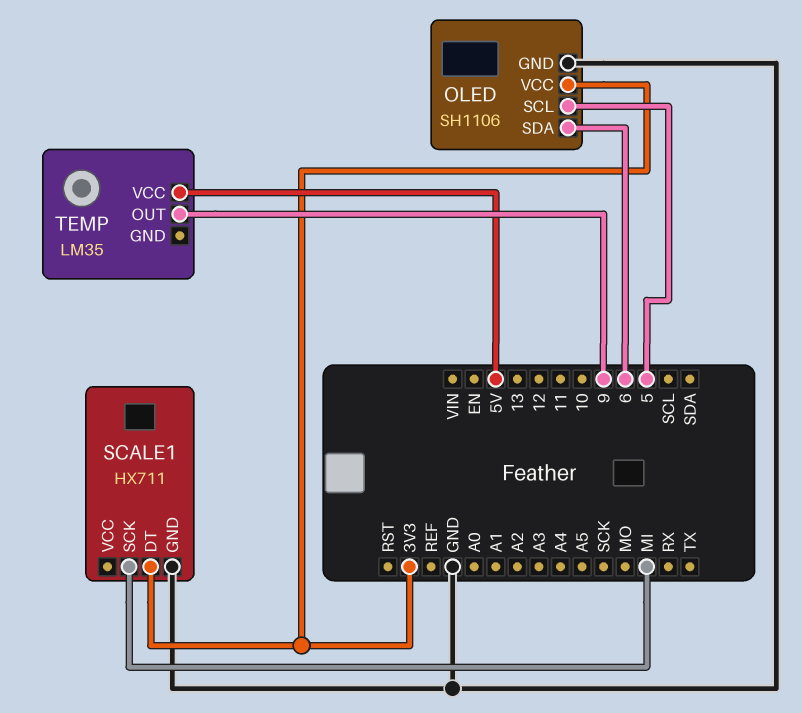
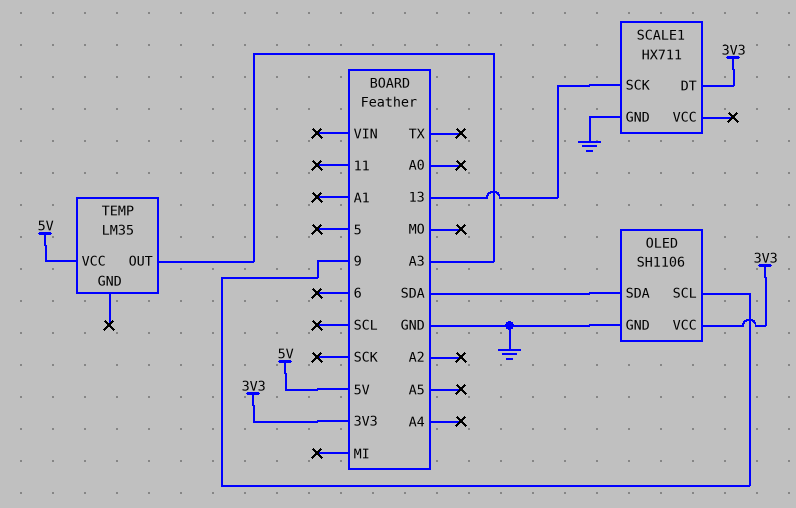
OLED pin SCL: 5 -> 9
OLED pin SDA: 6 -> SDA
SCALE1 pin SCK: MI -> 13
TEMP pin OUT: 9 -> A3

